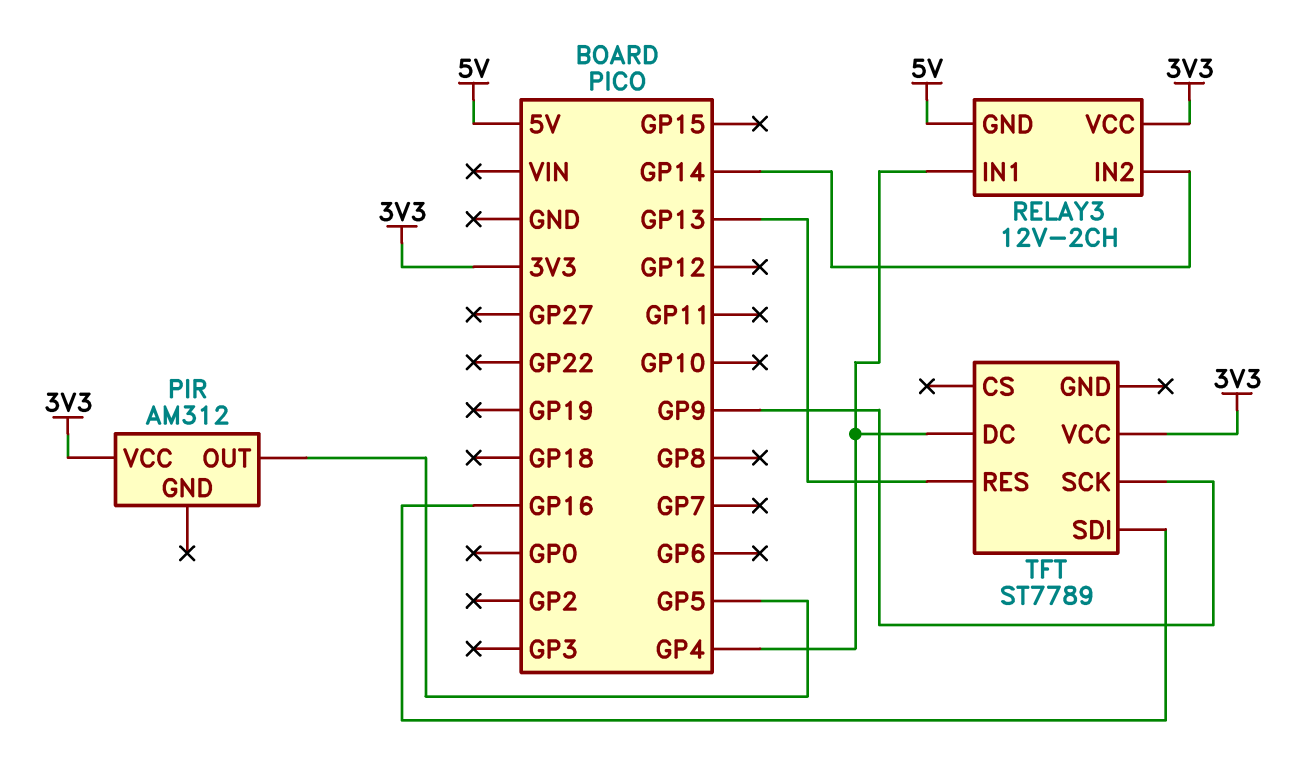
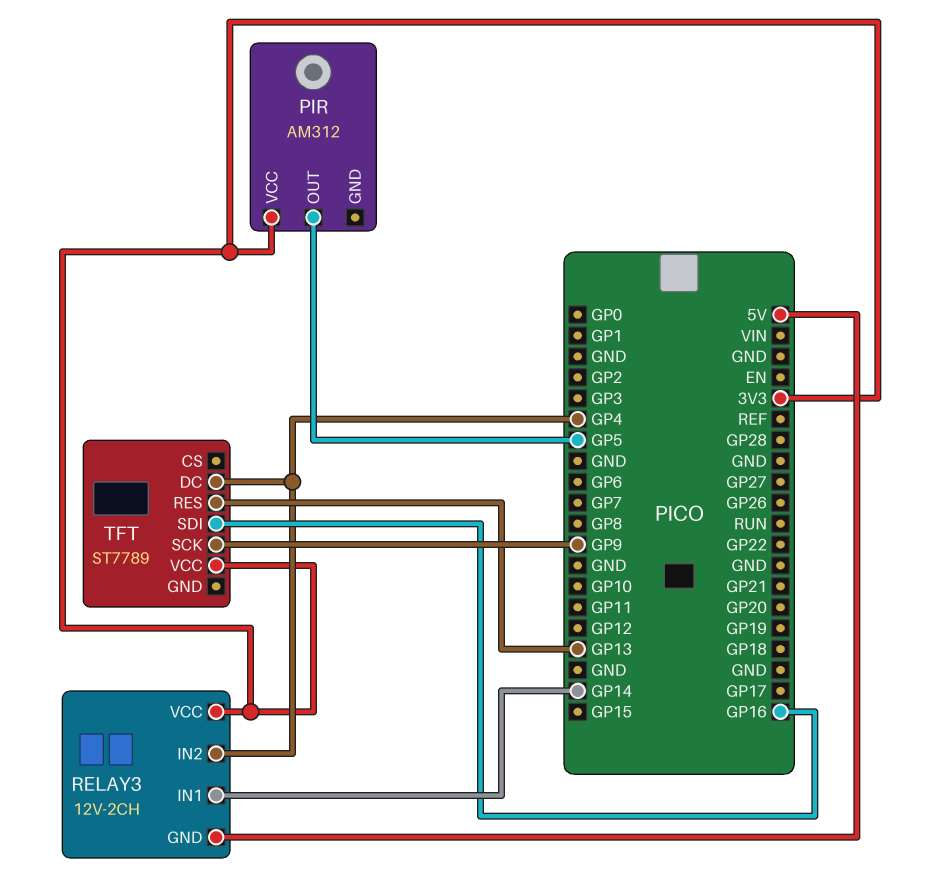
RELAY3 pin IN1: GP4 -> GP14
RELAY3 pin IN2: GP14 -> GP4

